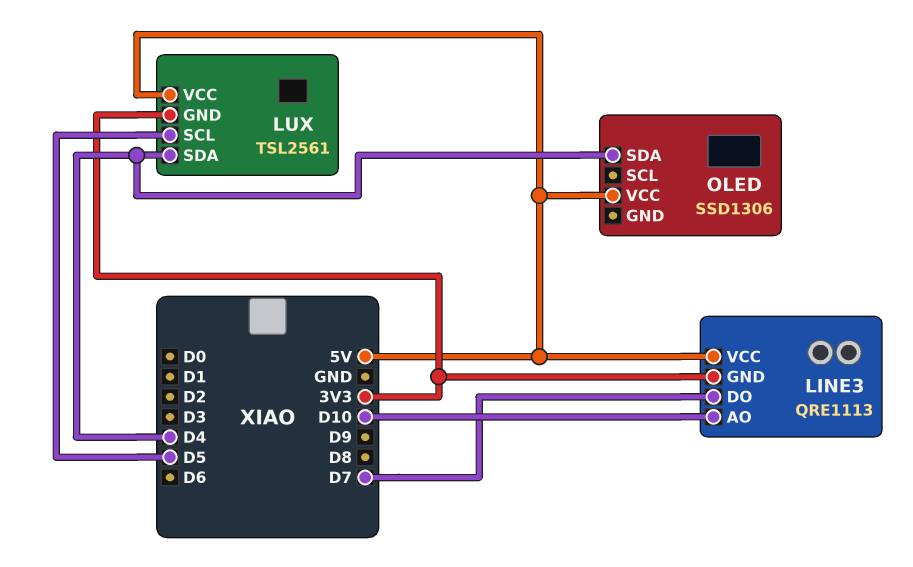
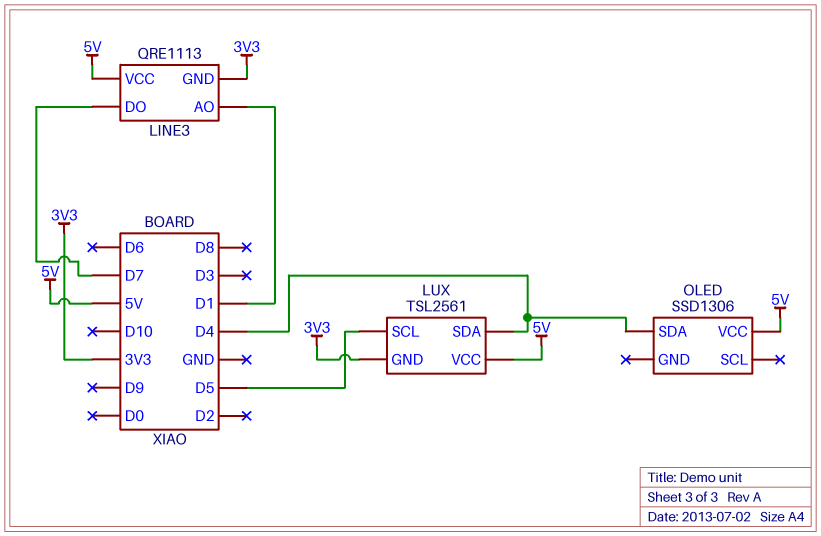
LINE3 pin AO: D10 -> D1

